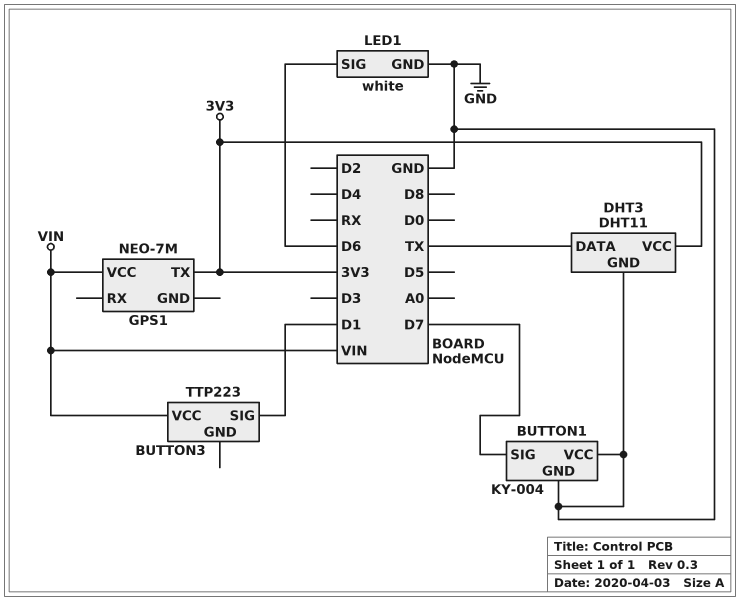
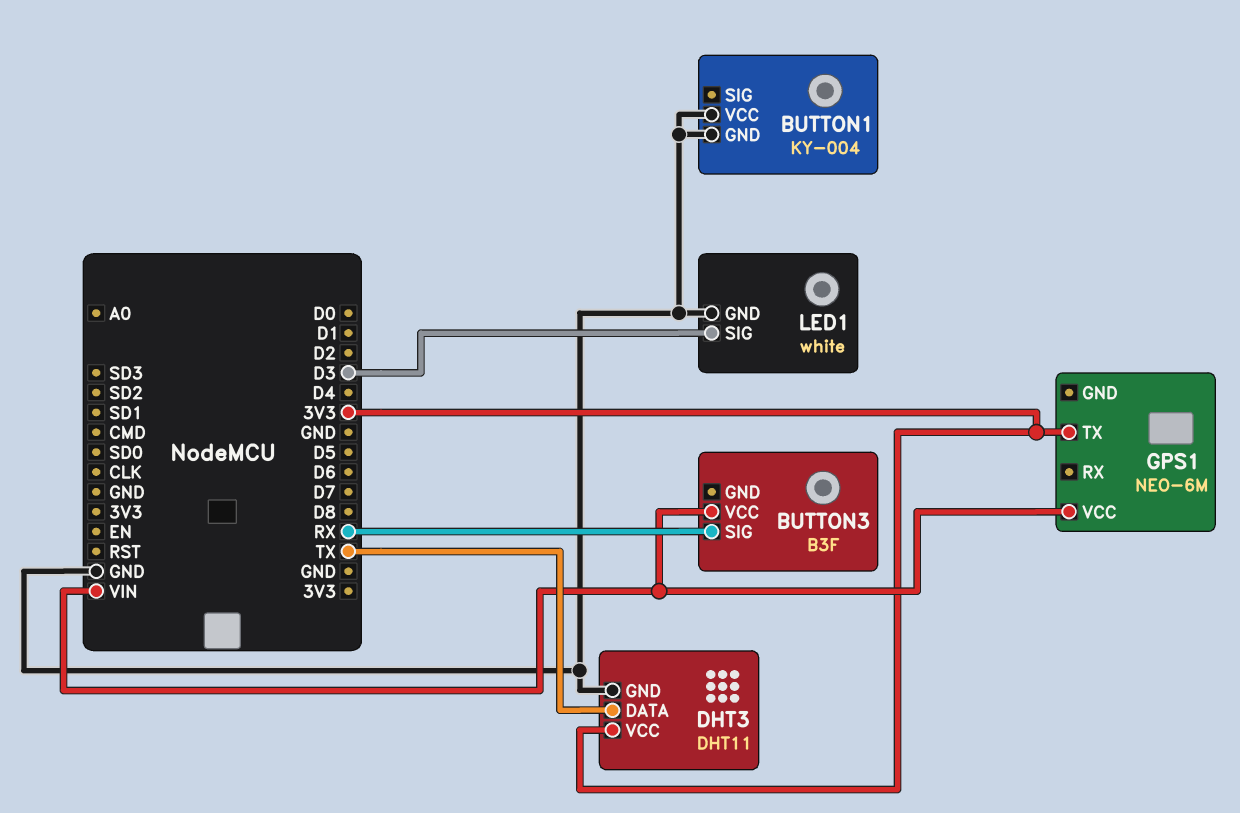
BUTTON1 pin SIG: D7 -> none
BUTTON3: TTP223 -> B3F
BUTTON3 pin SIG: D1 -> RX
GPS1: NEO-7M -> NEO-6M
LED1 pin SIG: D6 -> D3

